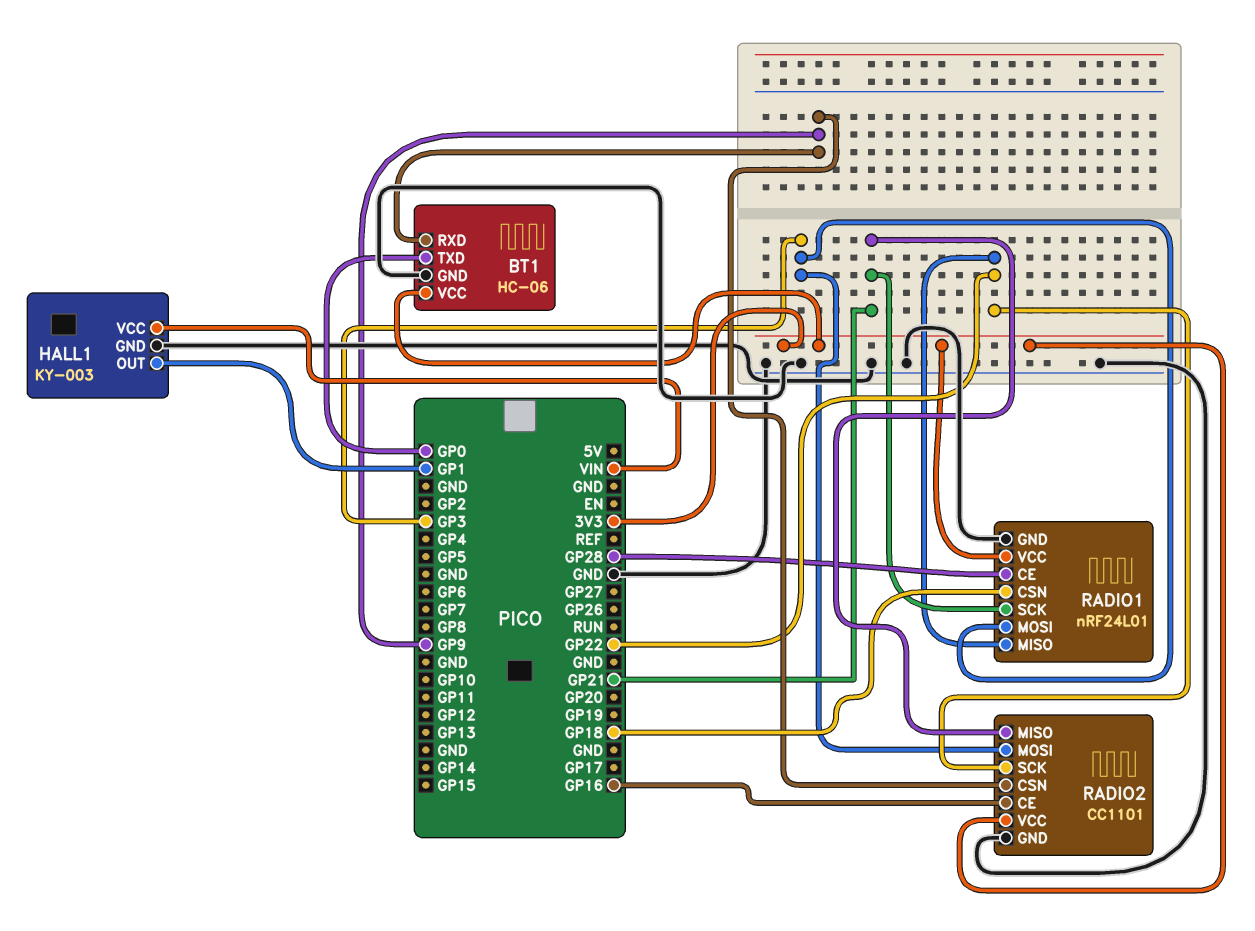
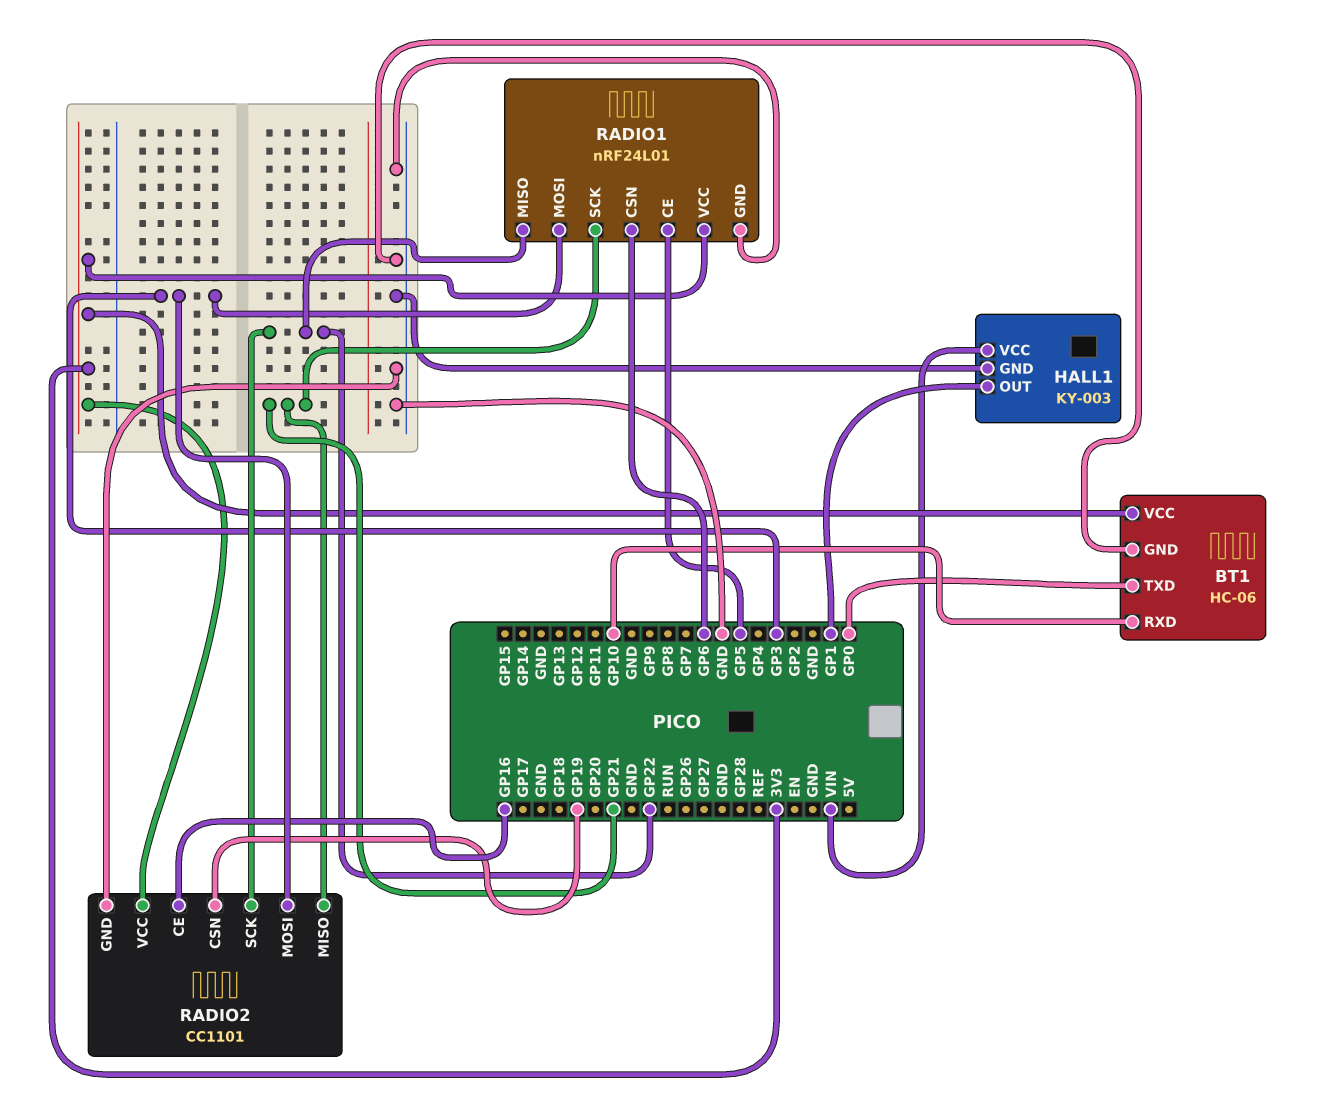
BT1 pin RXD: GP9 -> GP10
RADIO1 pin CE: GP28 -> GP5
RADIO1 pin CSN: GP18 -> GP6
RADIO2 pin CSN: GP9 -> GP19

